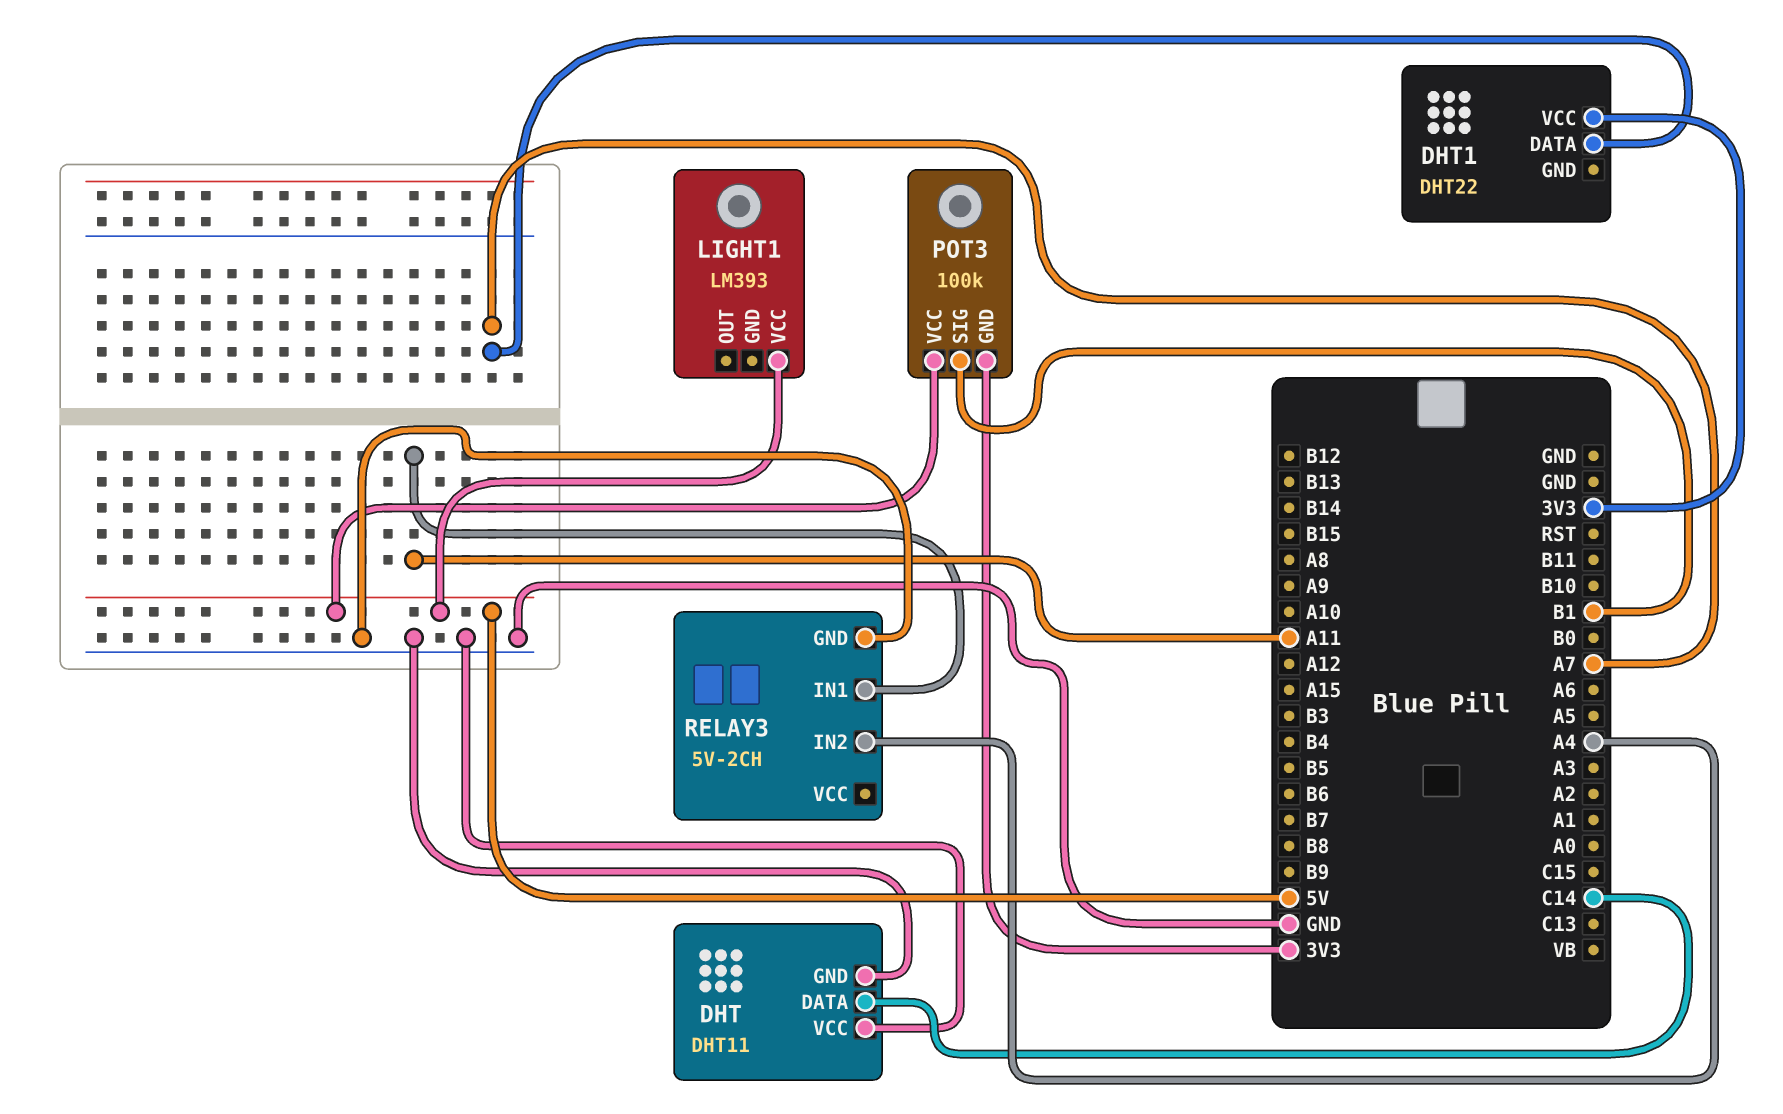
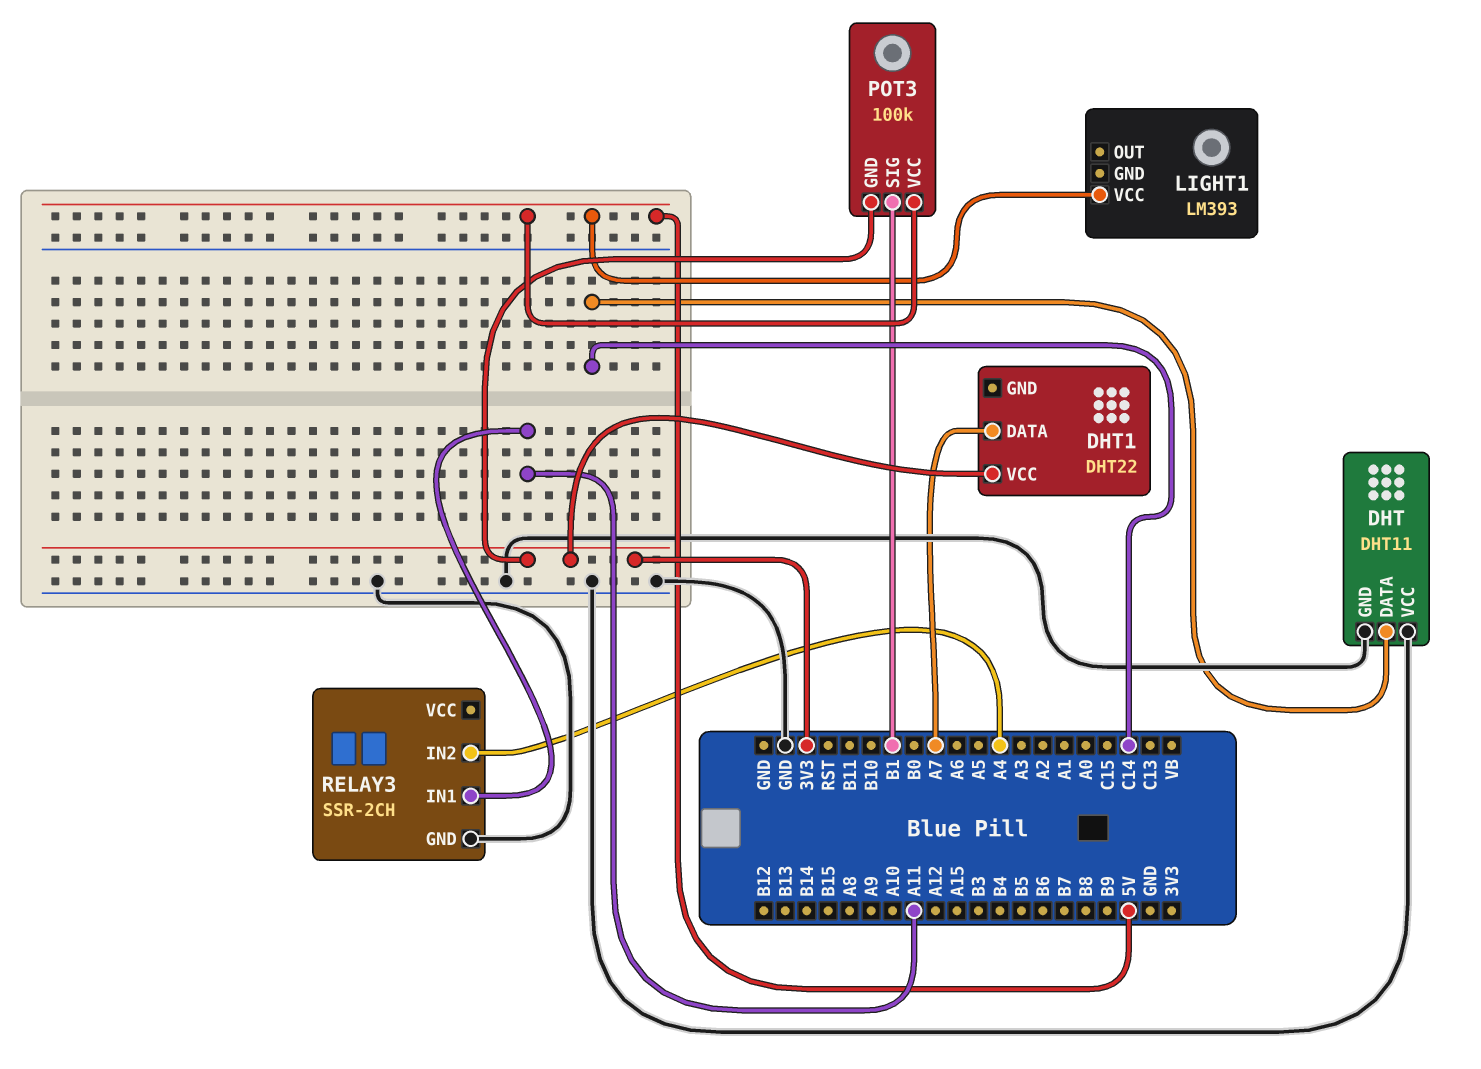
RELAY3: 5V-2CH -> SSR-2CH

